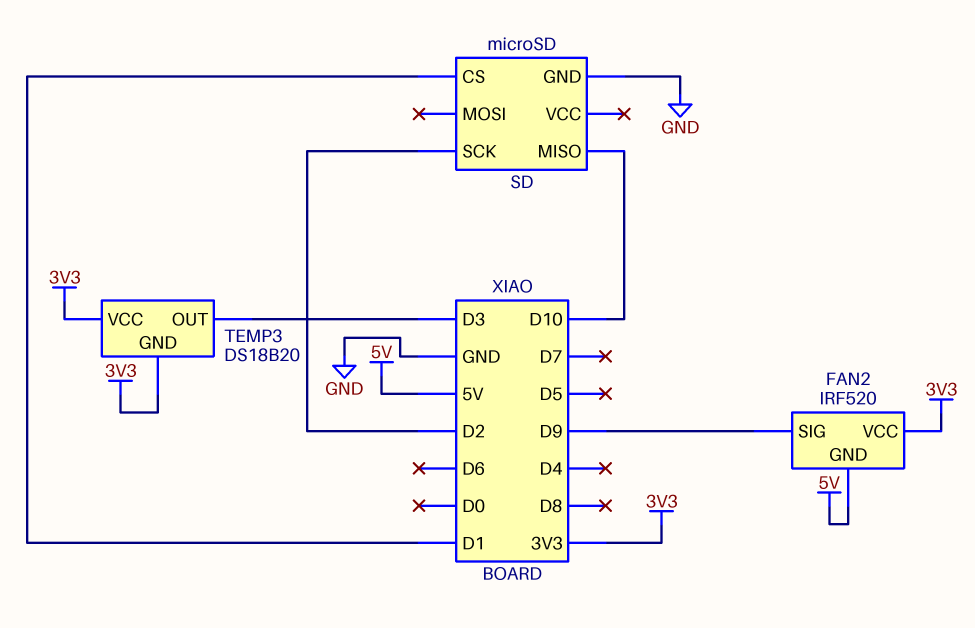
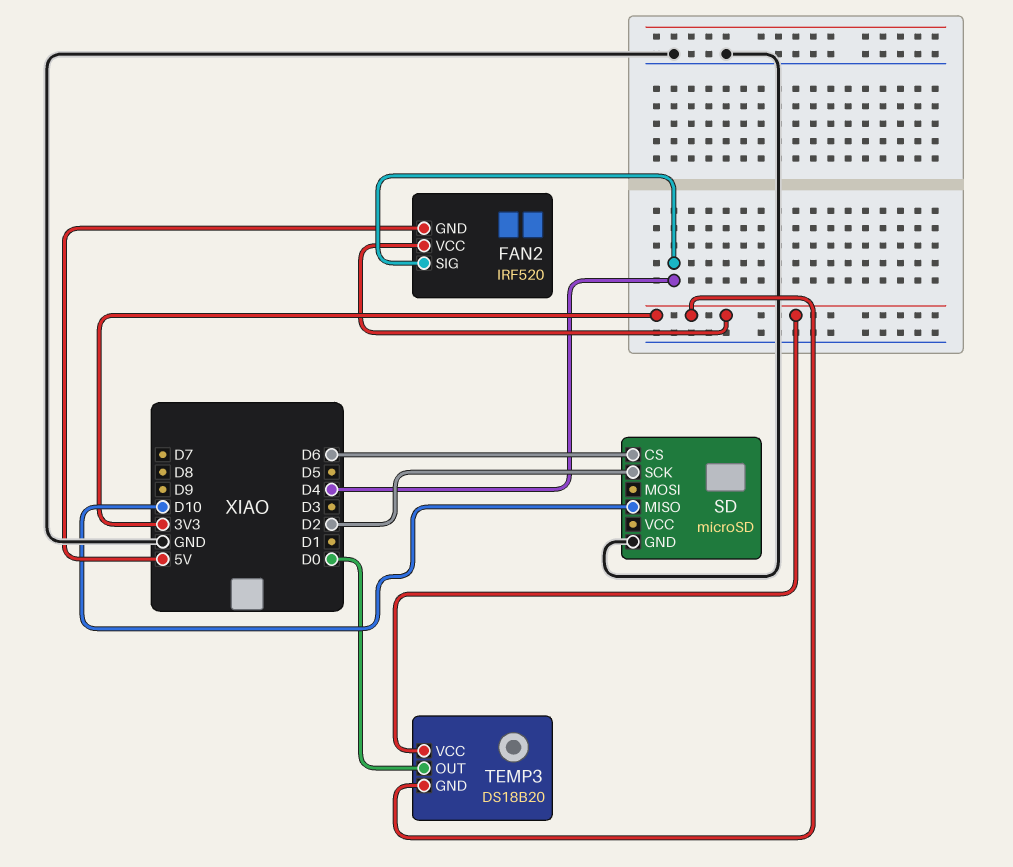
FAN2 pin SIG: D9 -> D4
SD pin CS: D1 -> D6
TEMP3 pin OUT: D3 -> D0

